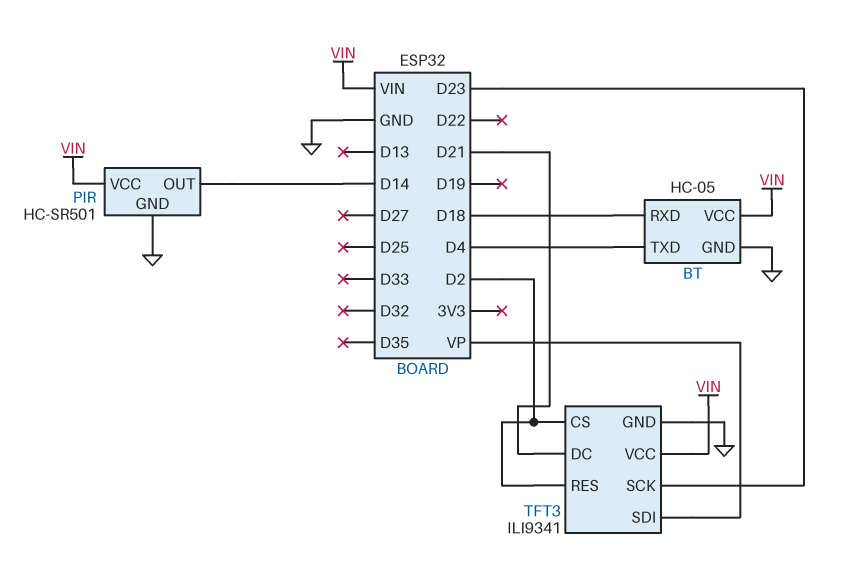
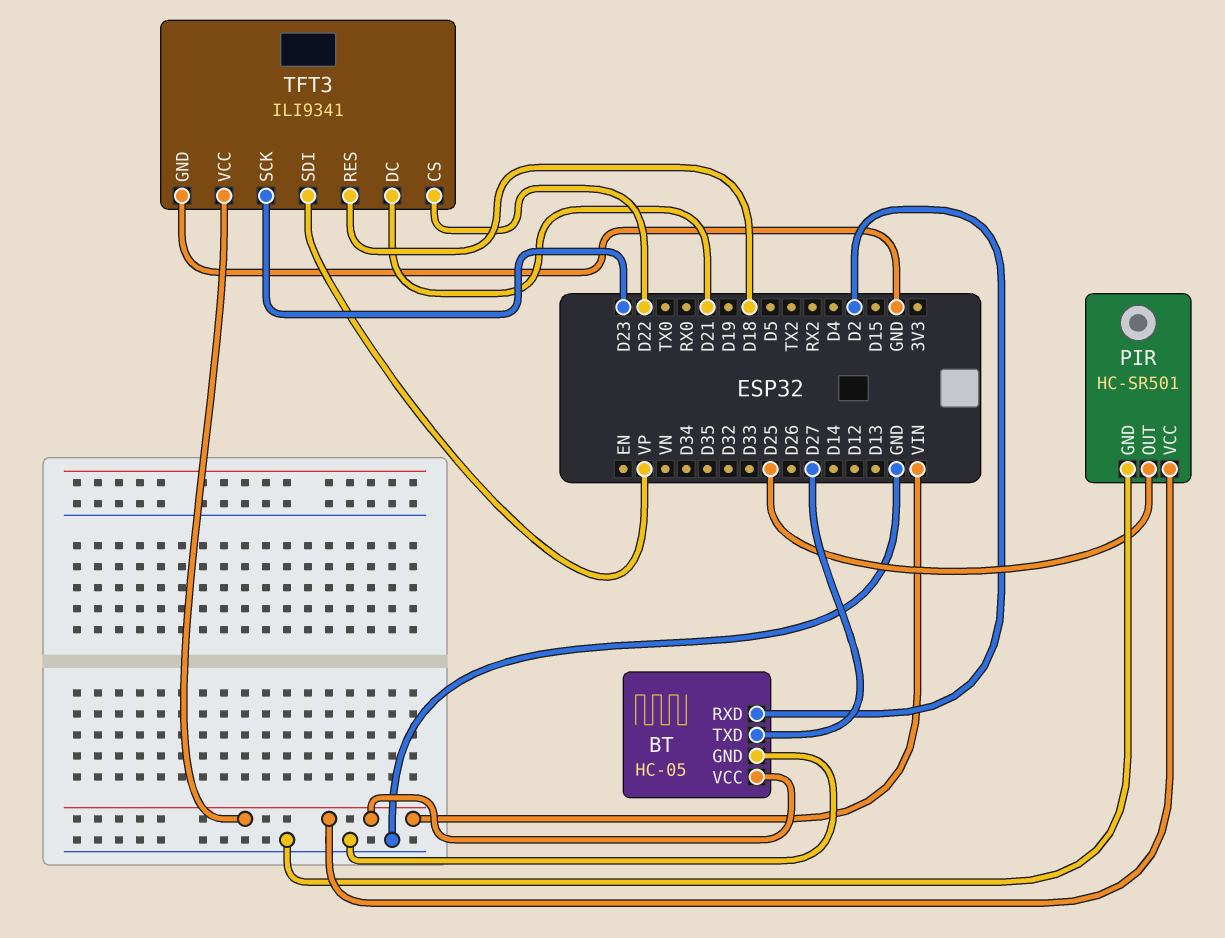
BT pin RXD: D18 -> D2
BT pin TXD: D4 -> D27
PIR pin OUT: D14 -> D25
TFT3 pin CS: D2 -> D22
TFT3 pin RES: D2 -> D18

